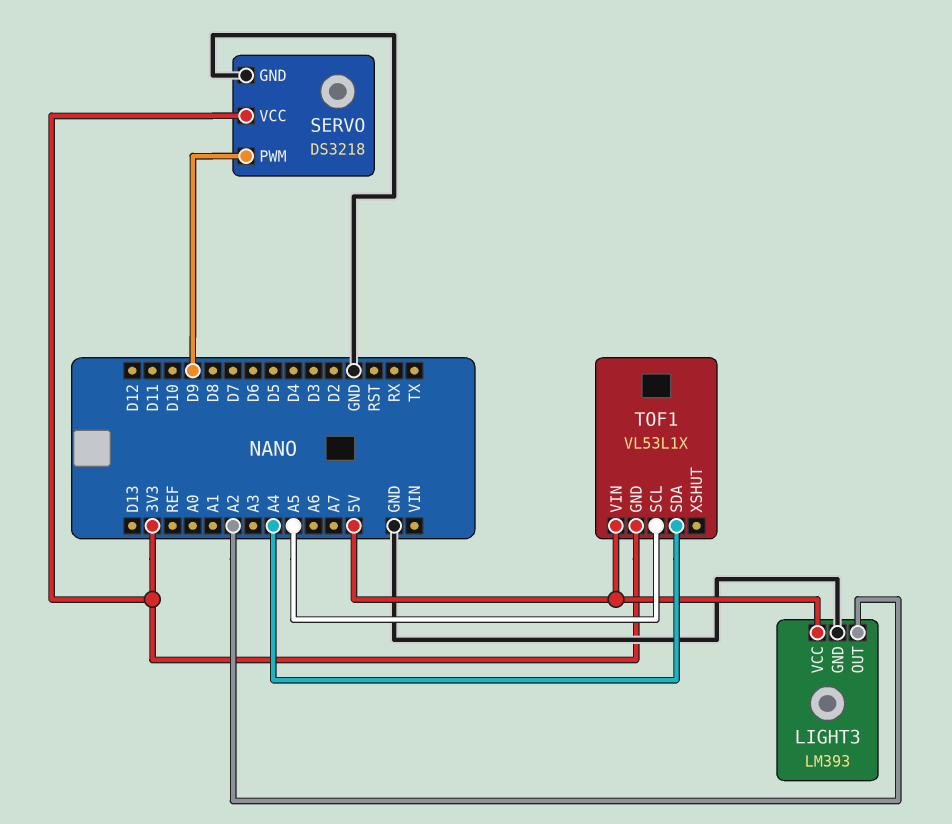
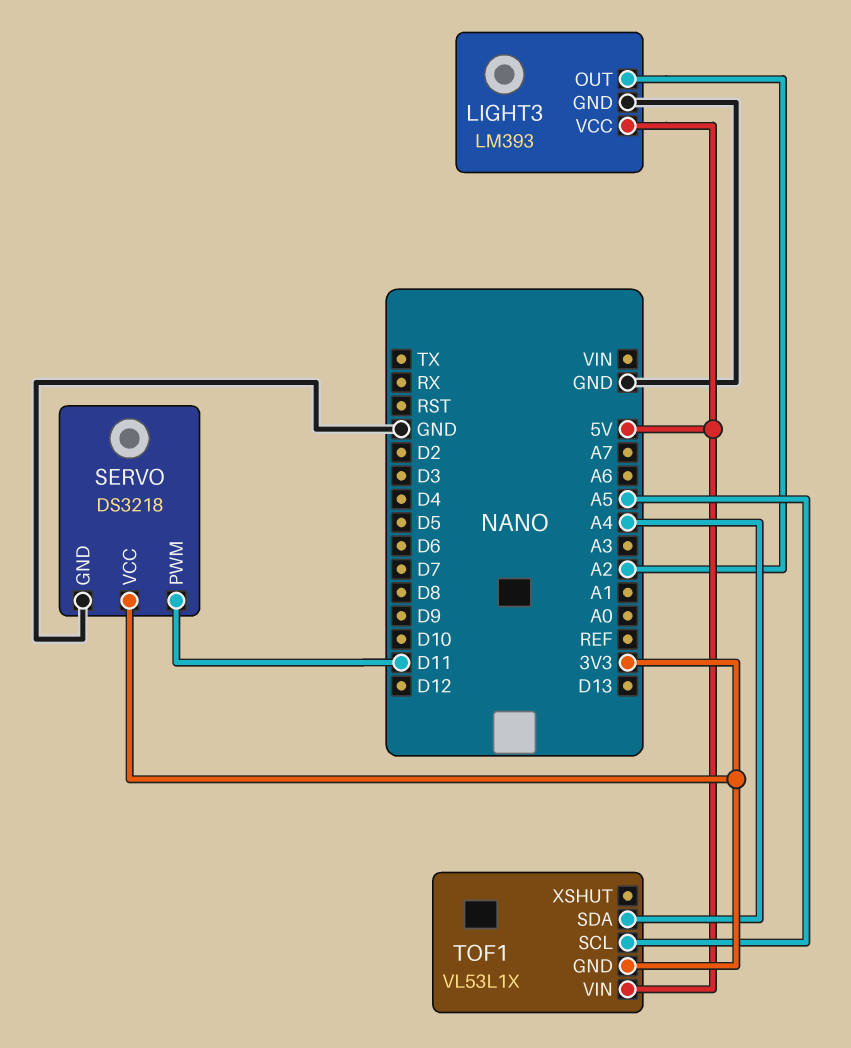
SERVO pin PWM: D9 -> D11

